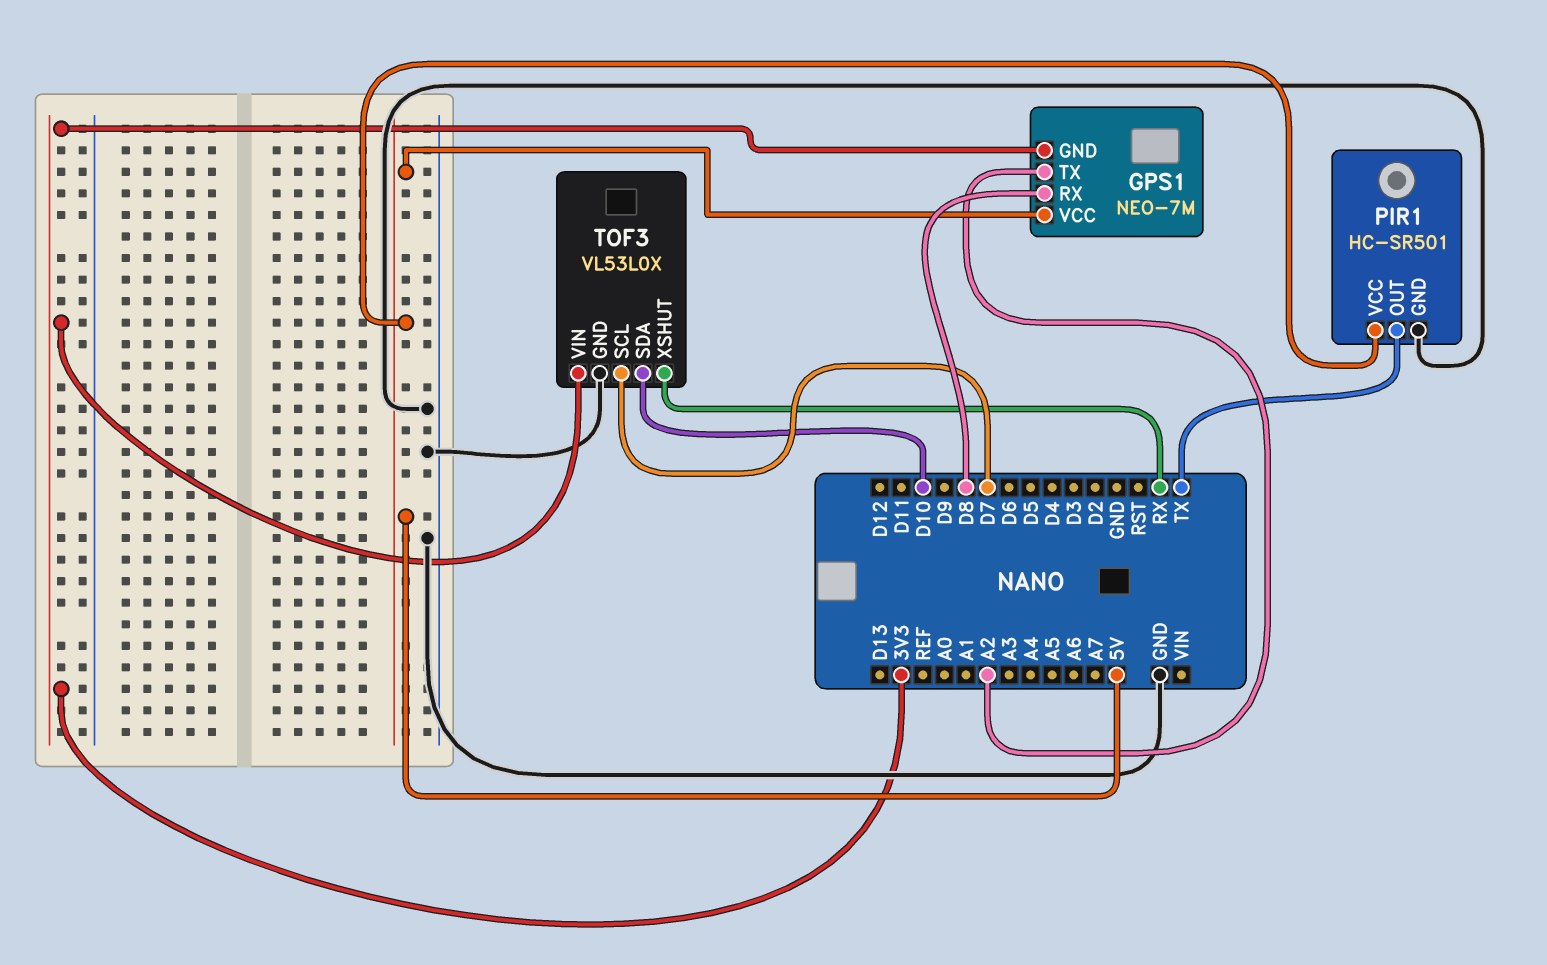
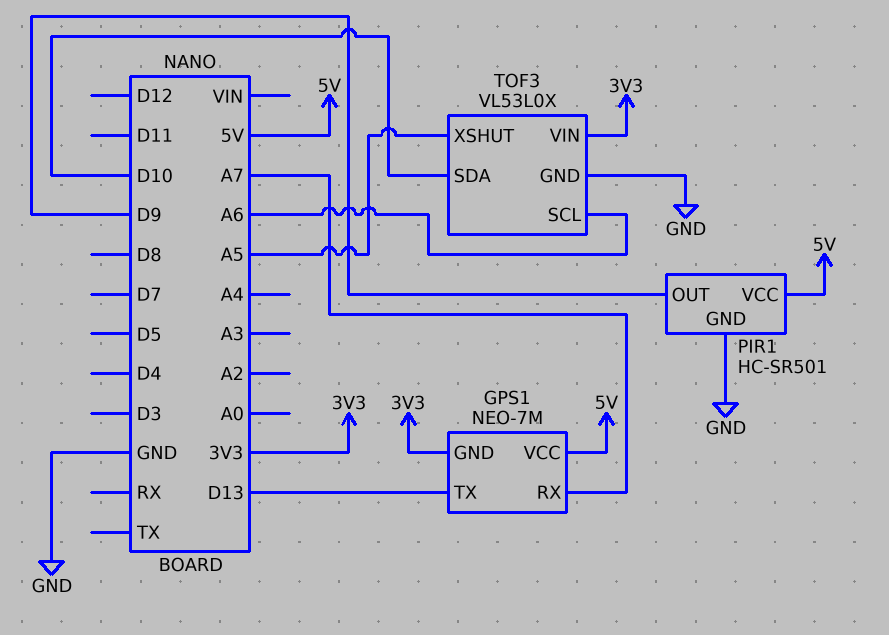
GPS1 pin RX: D8 -> A7
GPS1 pin TX: A2 -> D13
PIR1 pin OUT: TX -> D9
TOF3 pin SCL: D7 -> A6
TOF3 pin XSHUT: RX -> A5

